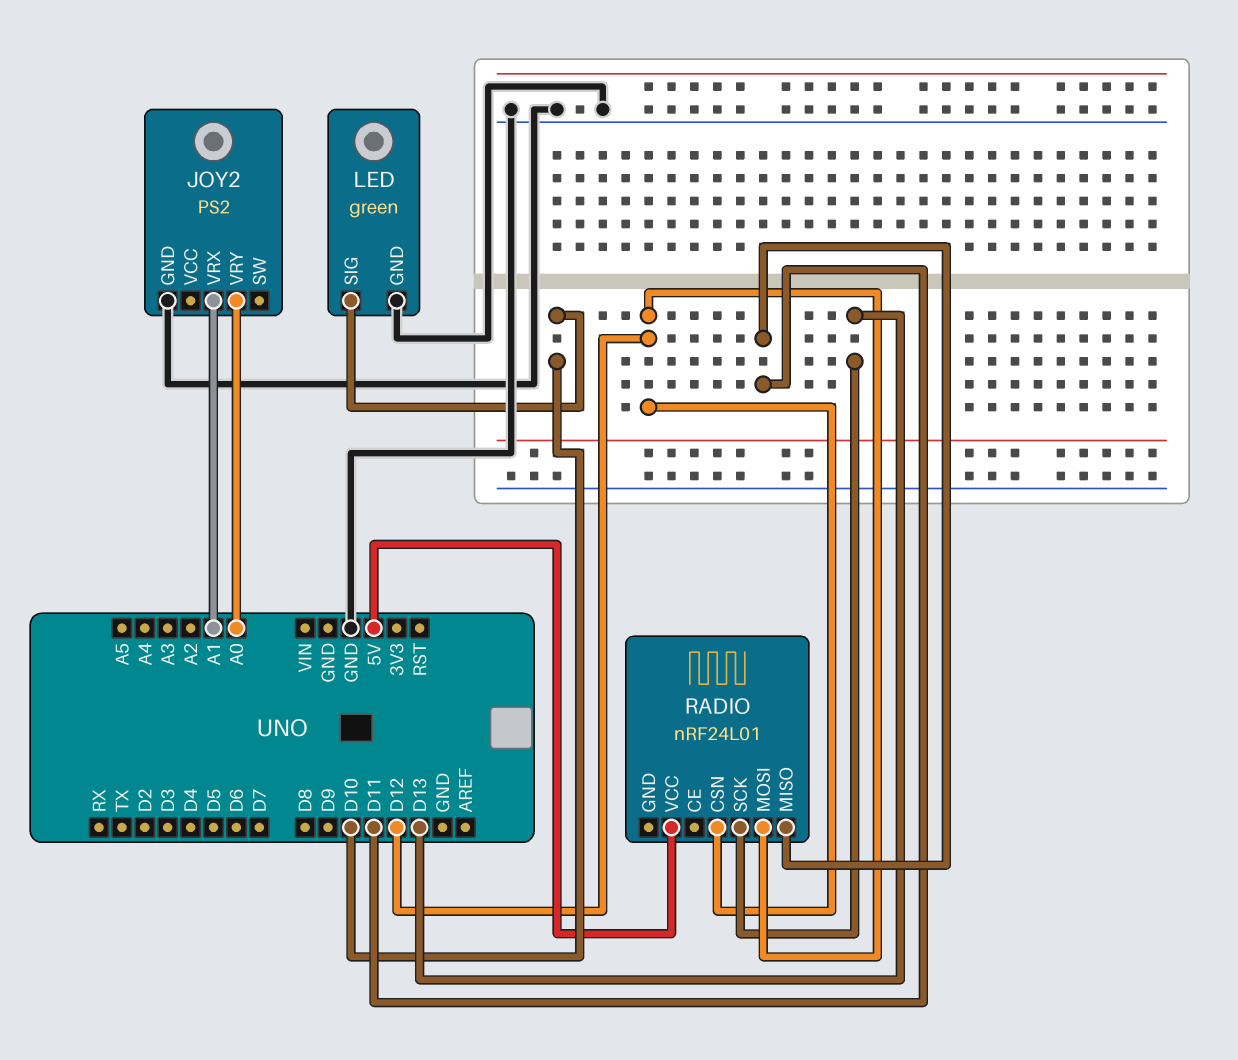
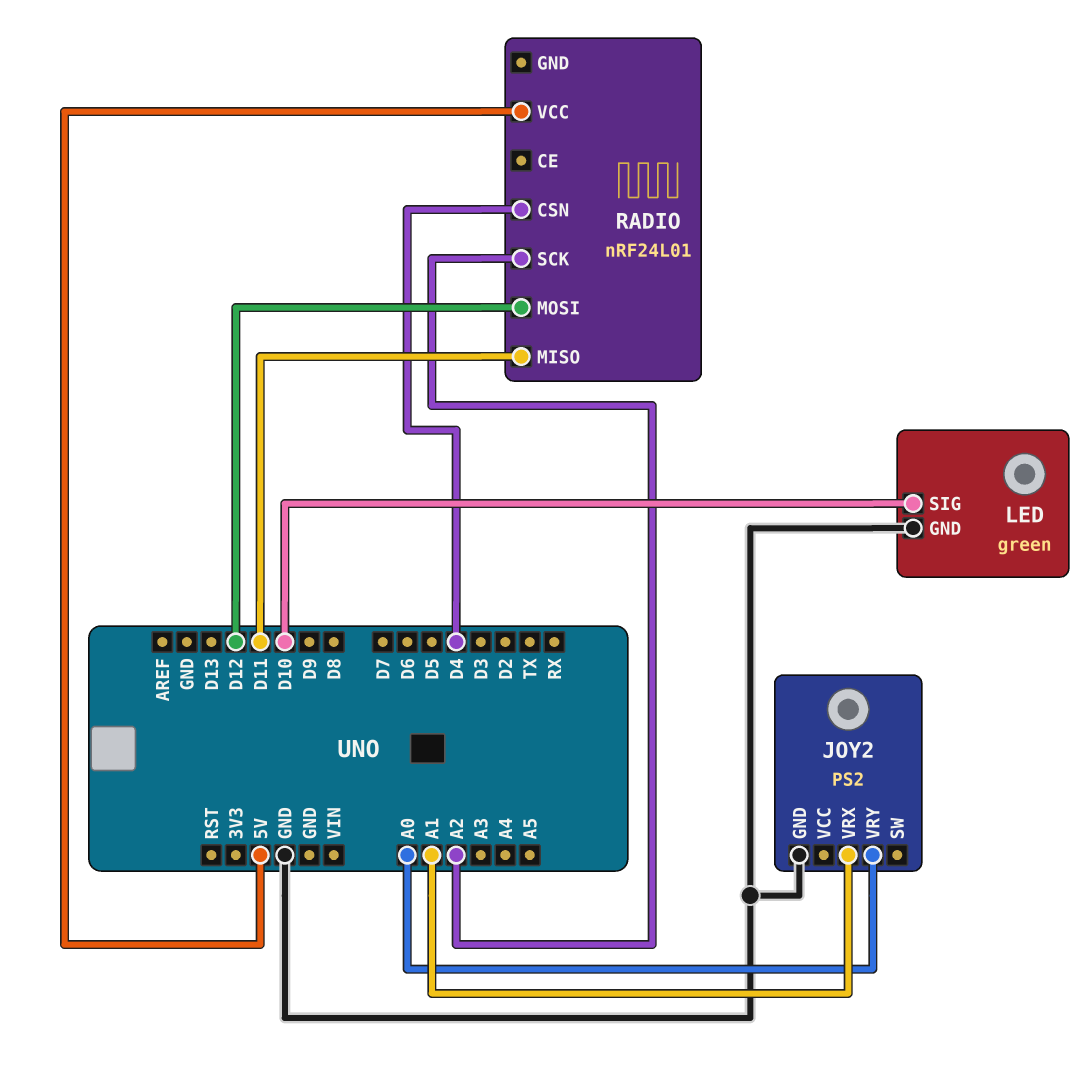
RADIO pin CSN: D12 -> D4
RADIO pin SCK: D13 -> A2

